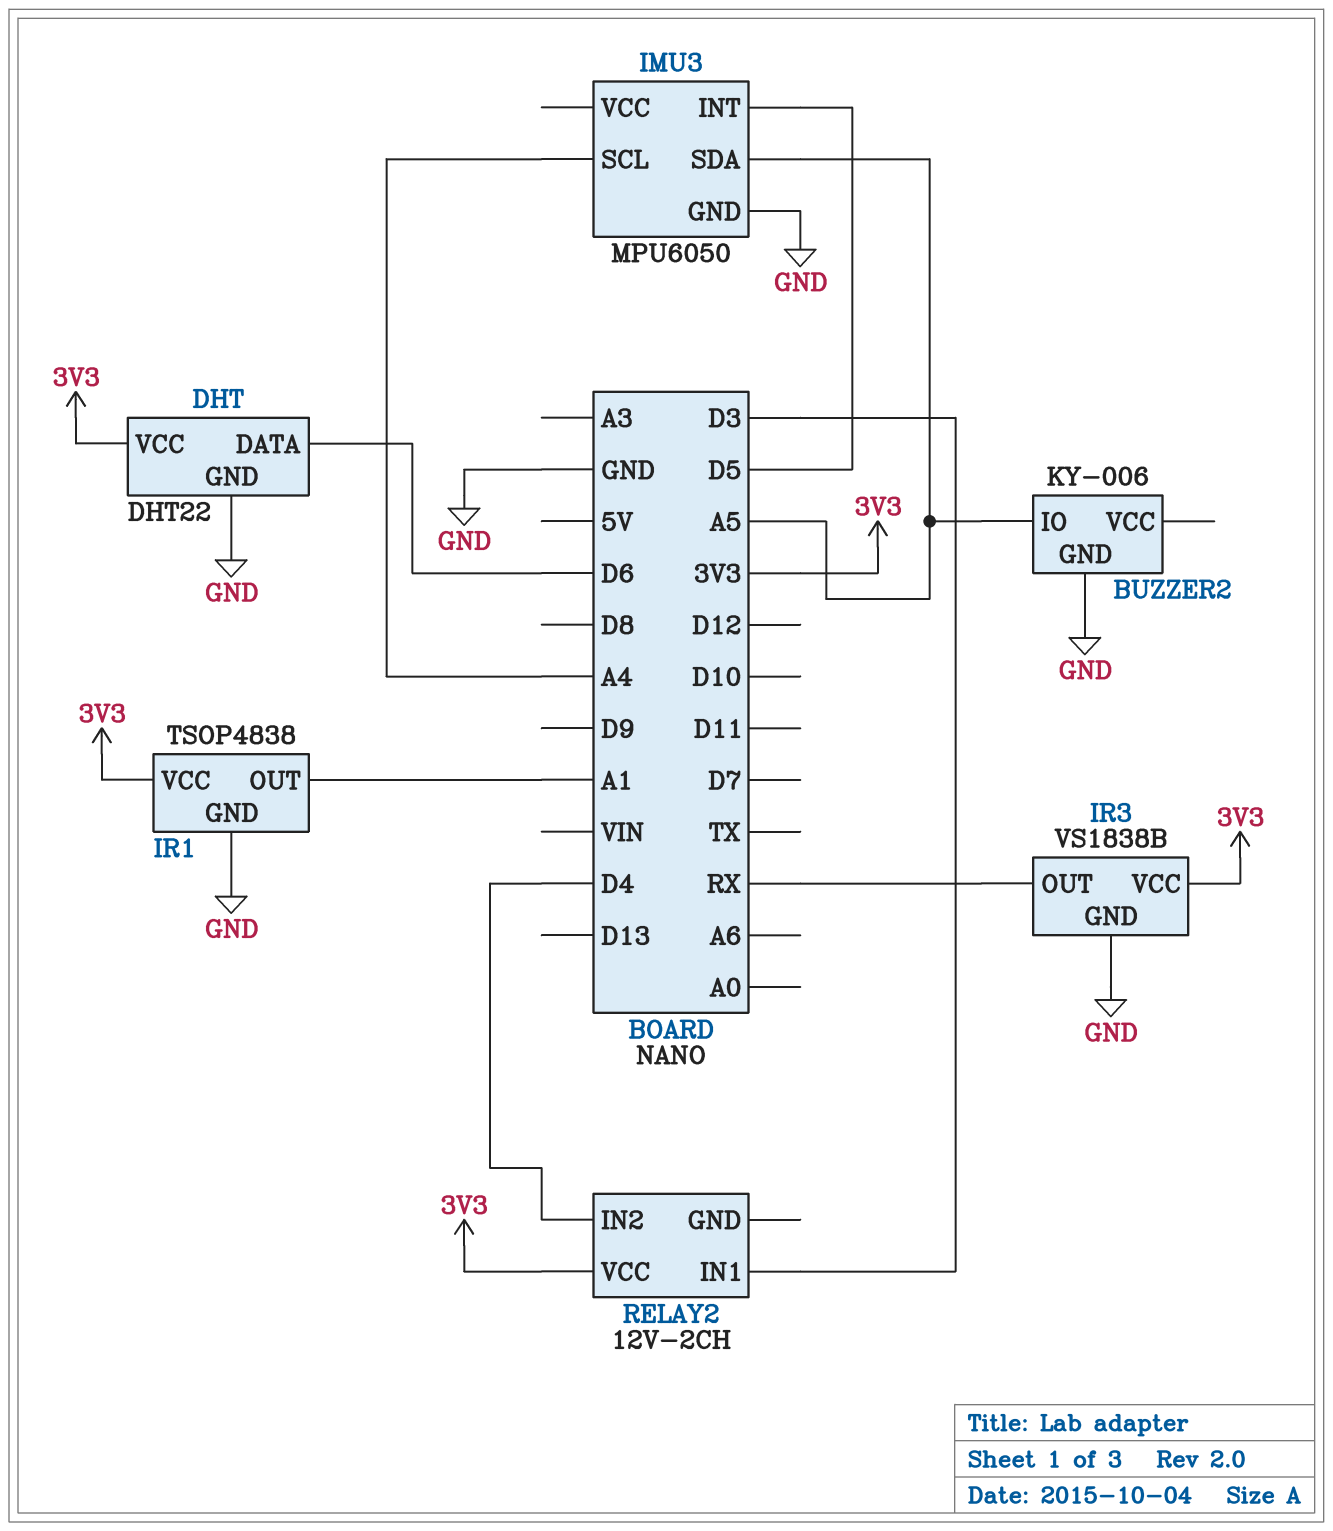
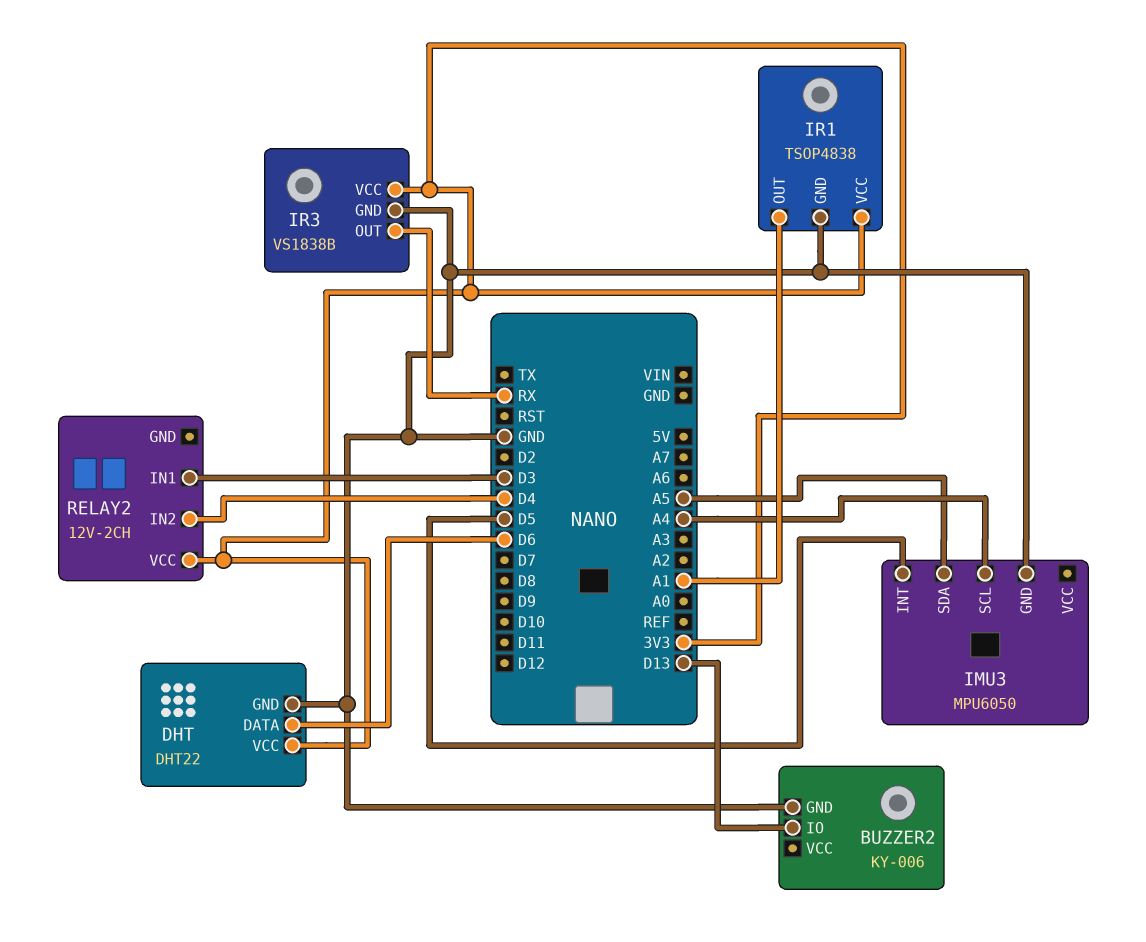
BUZZER2 pin IO: A5 -> D13

